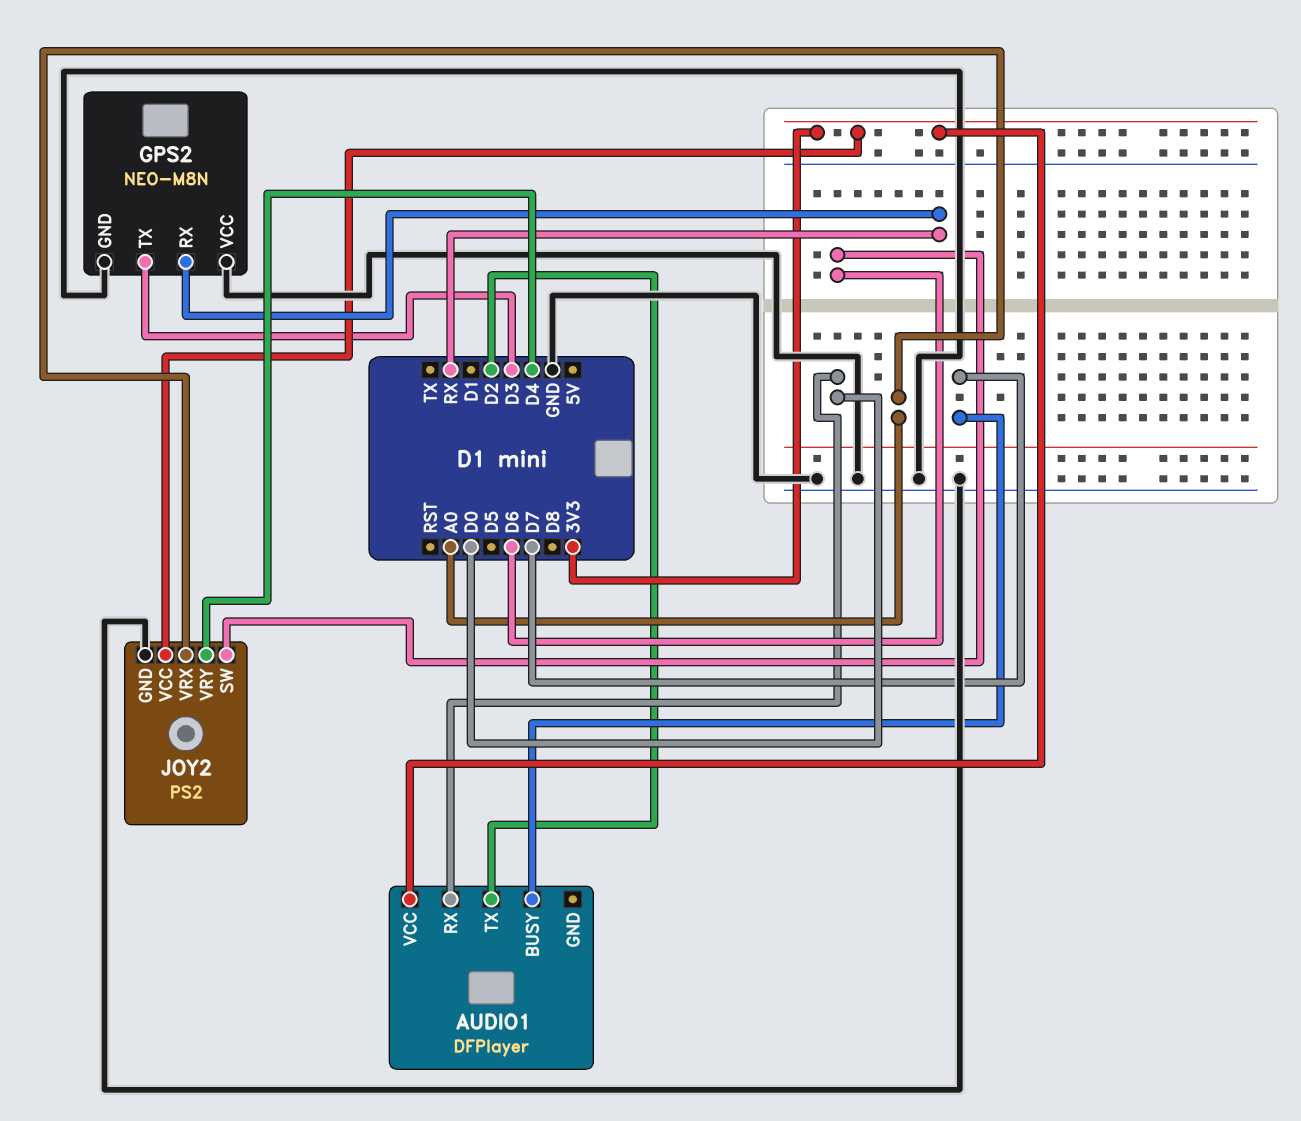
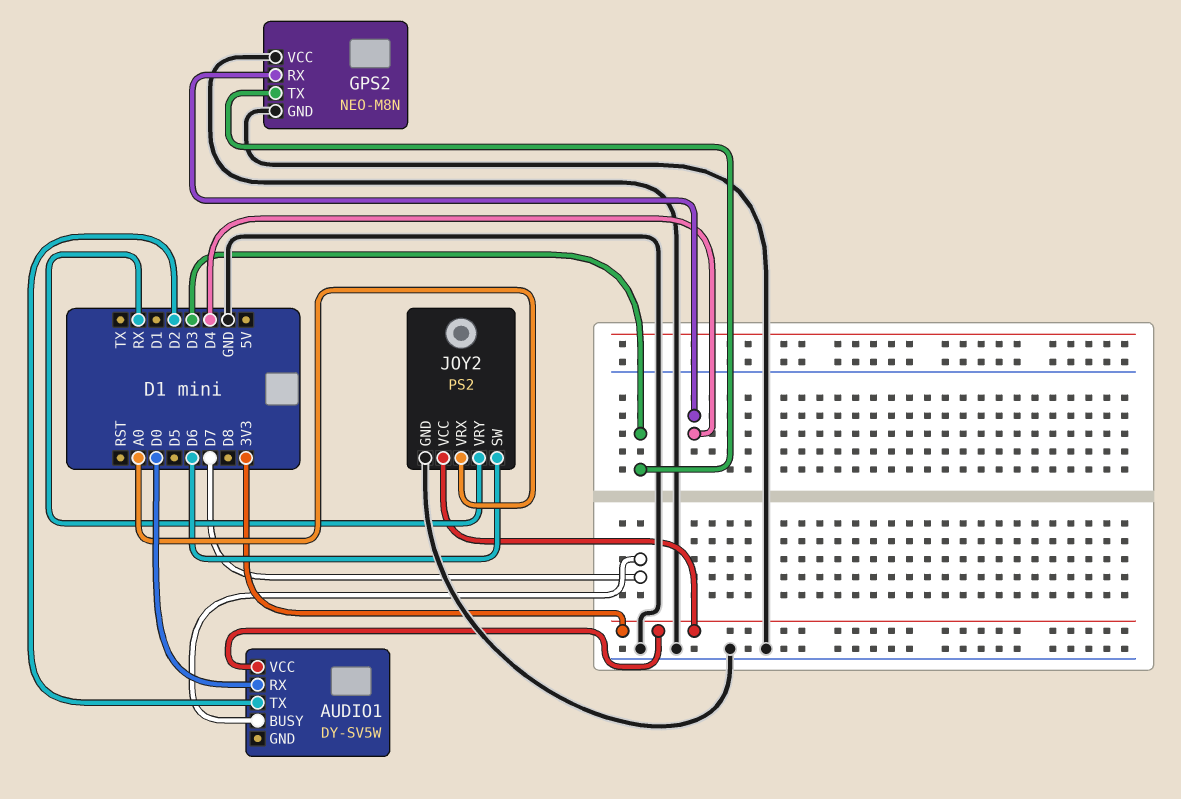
AUDIO1: DFPlayer -> DY-SV5W
GPS2 pin RX: RX -> D4
JOY2 pin VRY: D4 -> RX

